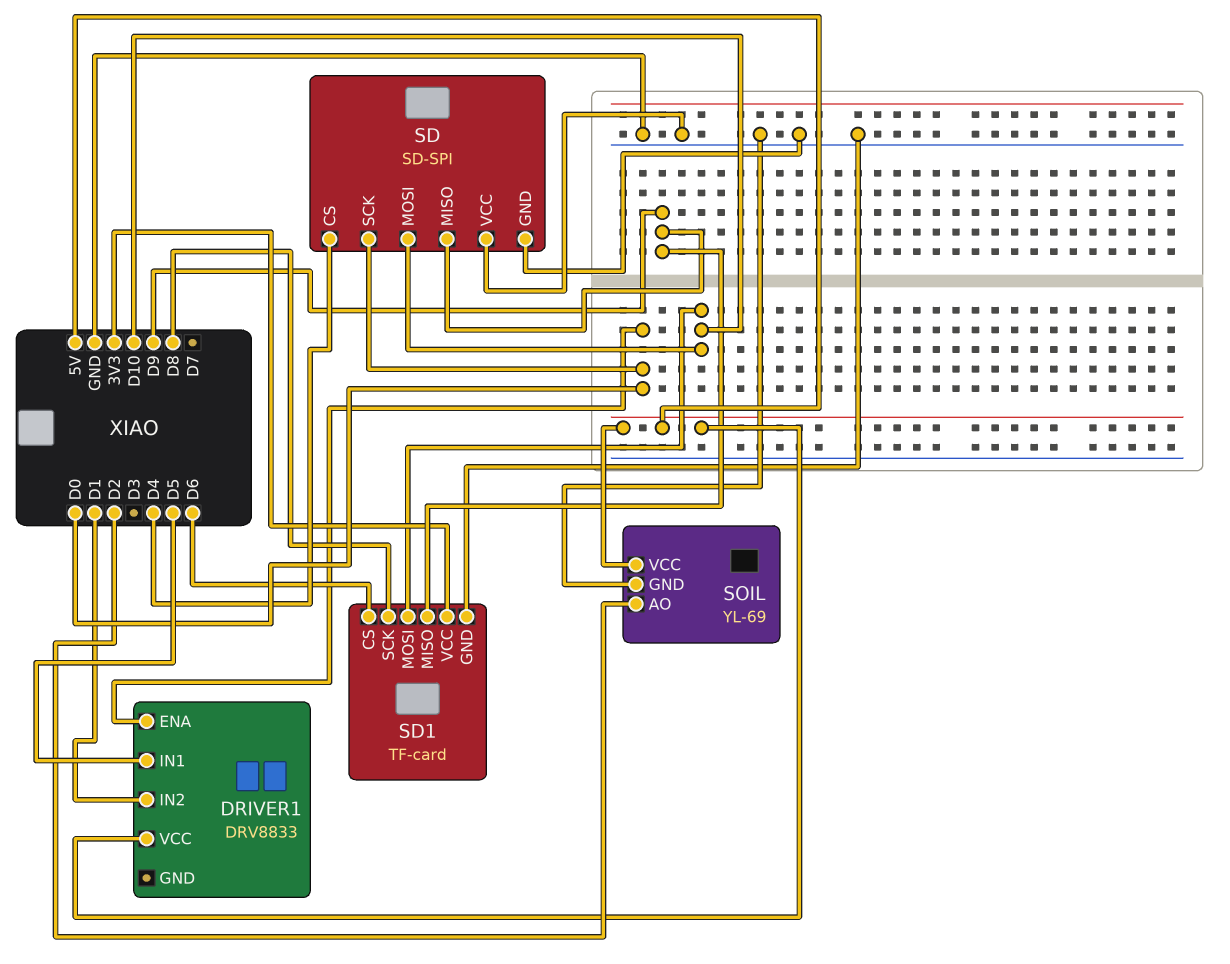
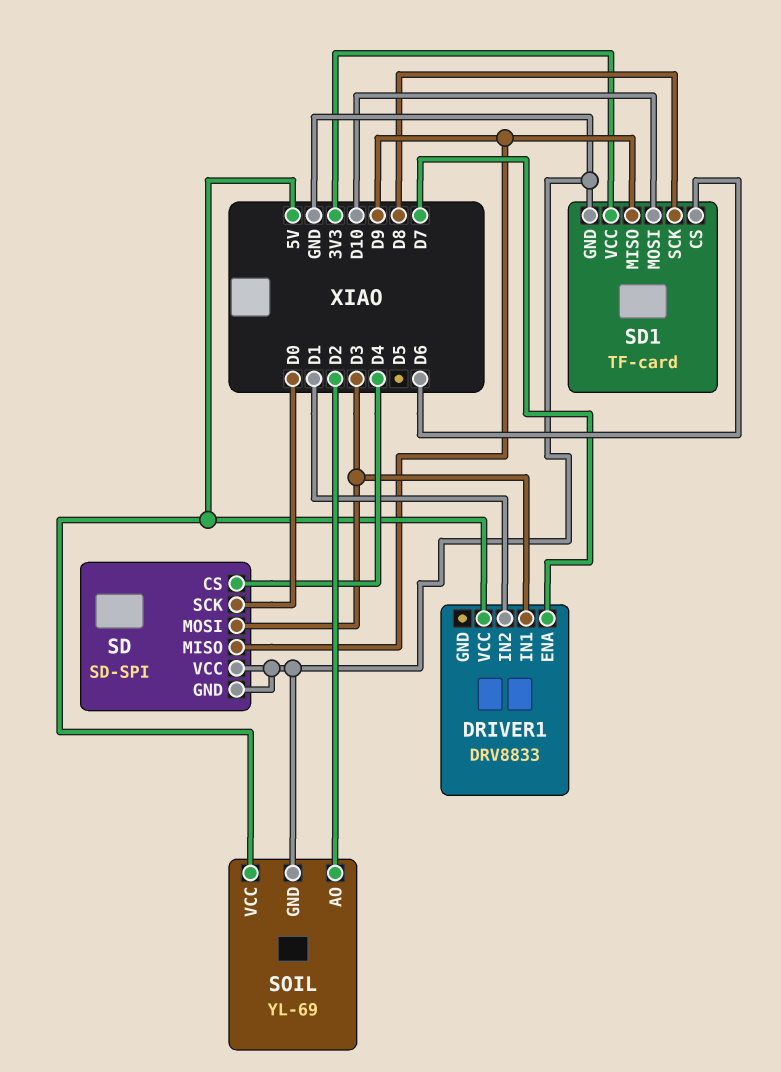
DRIVER1 pin ENA: D0 -> D7
DRIVER1 pin IN1: D5 -> D3
SD pin MOSI: D10 -> D3

